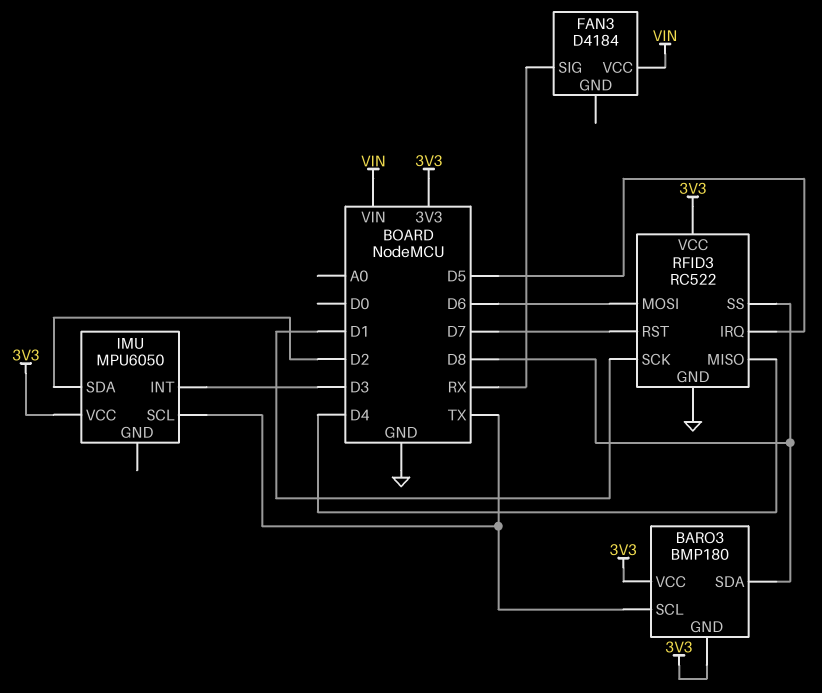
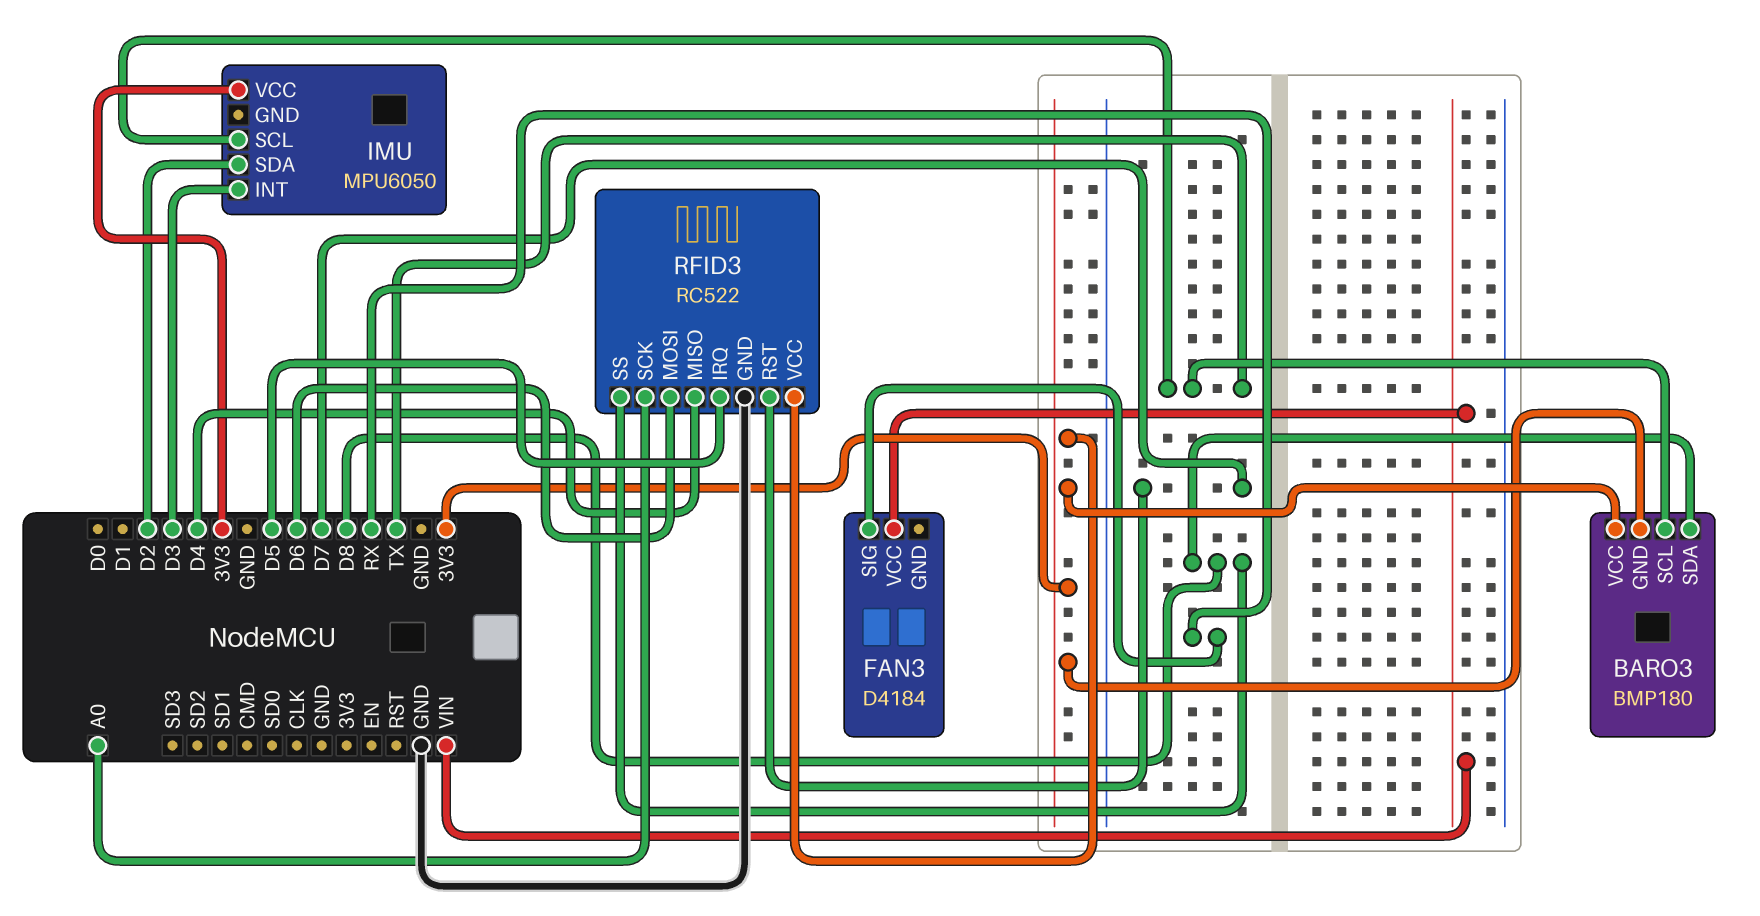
RFID3 pin SCK: D1 -> A0

